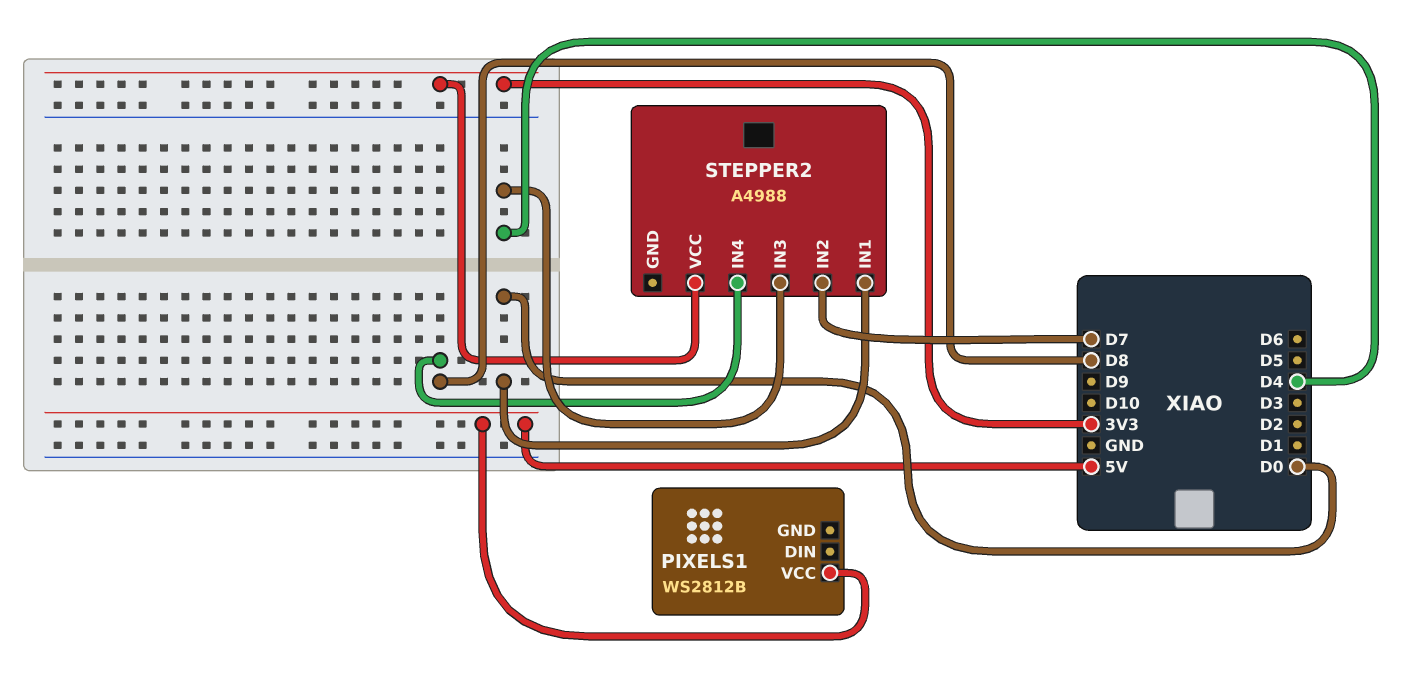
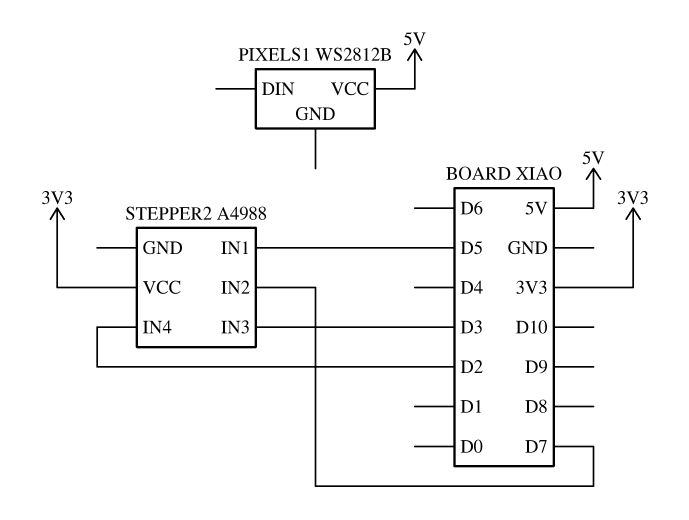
STEPPER2 pin IN1: D0 -> D5
STEPPER2 pin IN3: D4 -> D3
STEPPER2 pin IN4: D8 -> D2

